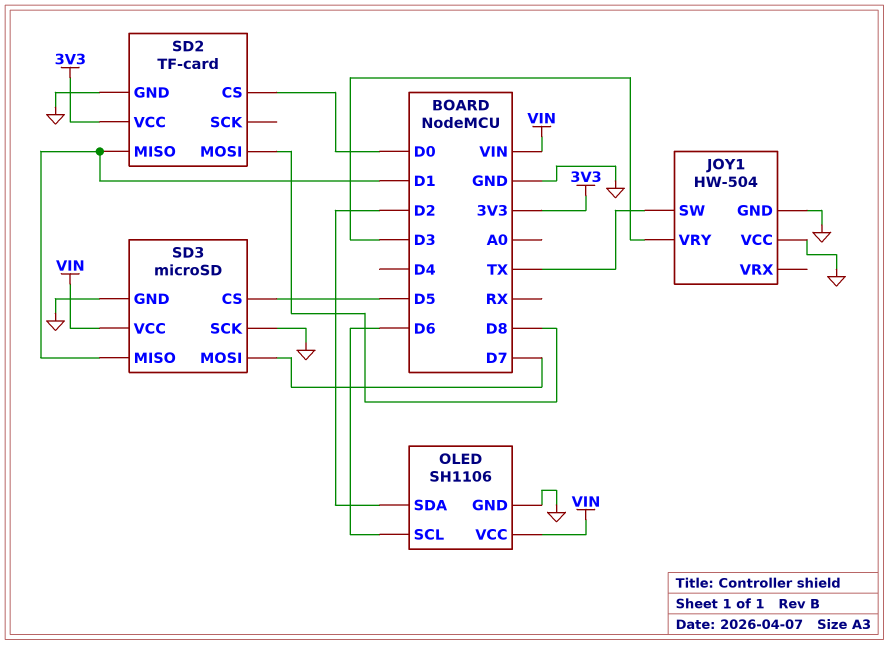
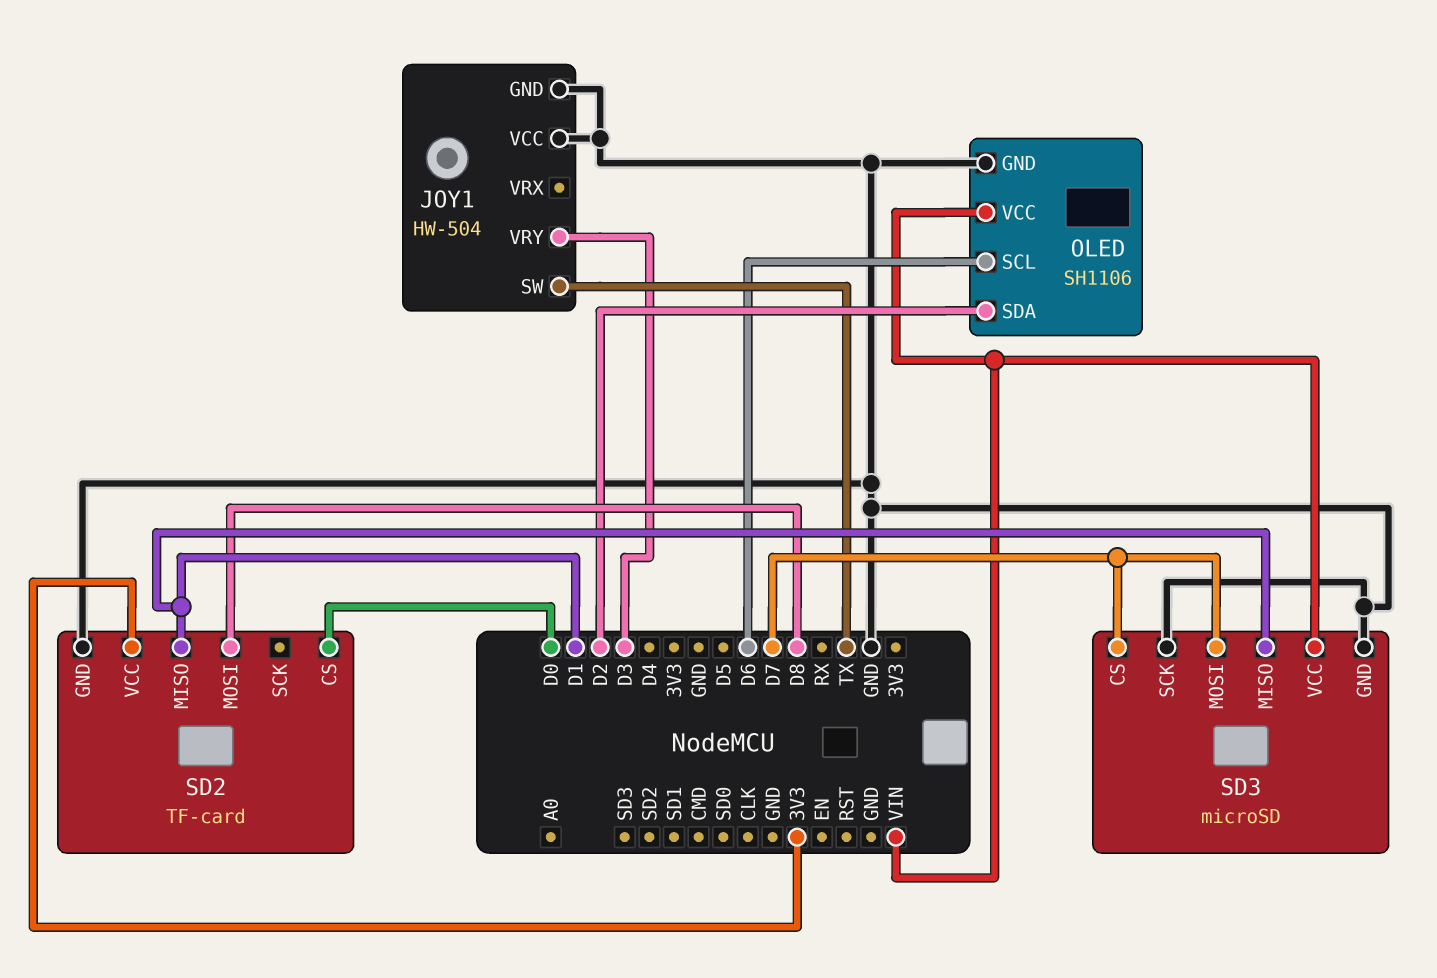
SD3 pin CS: D5 -> D7

